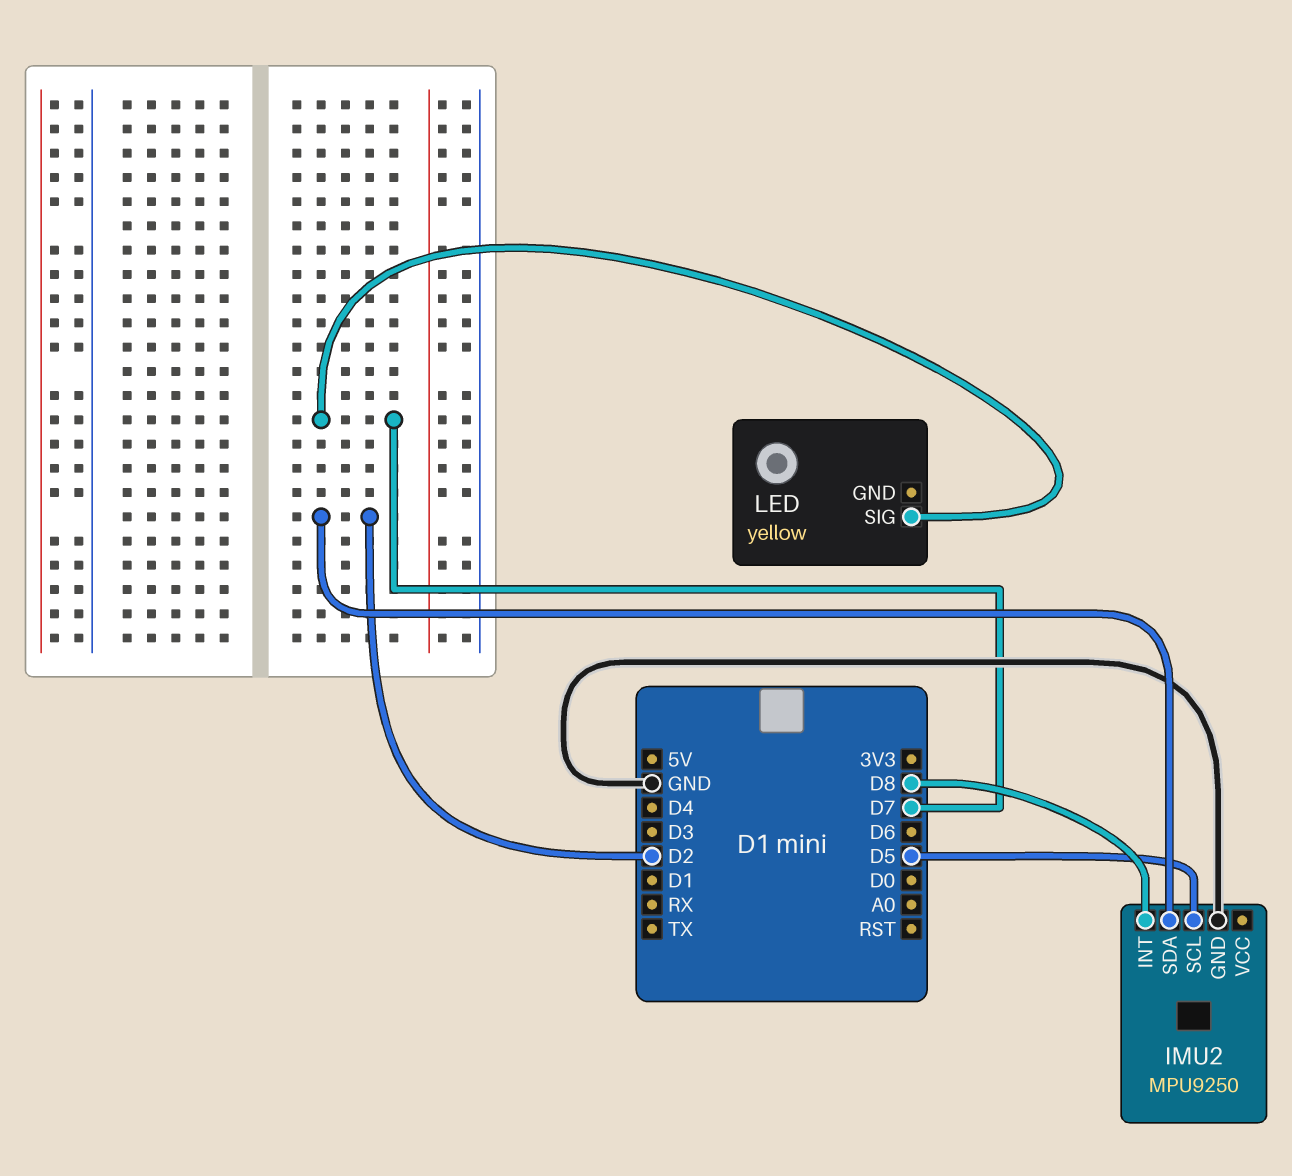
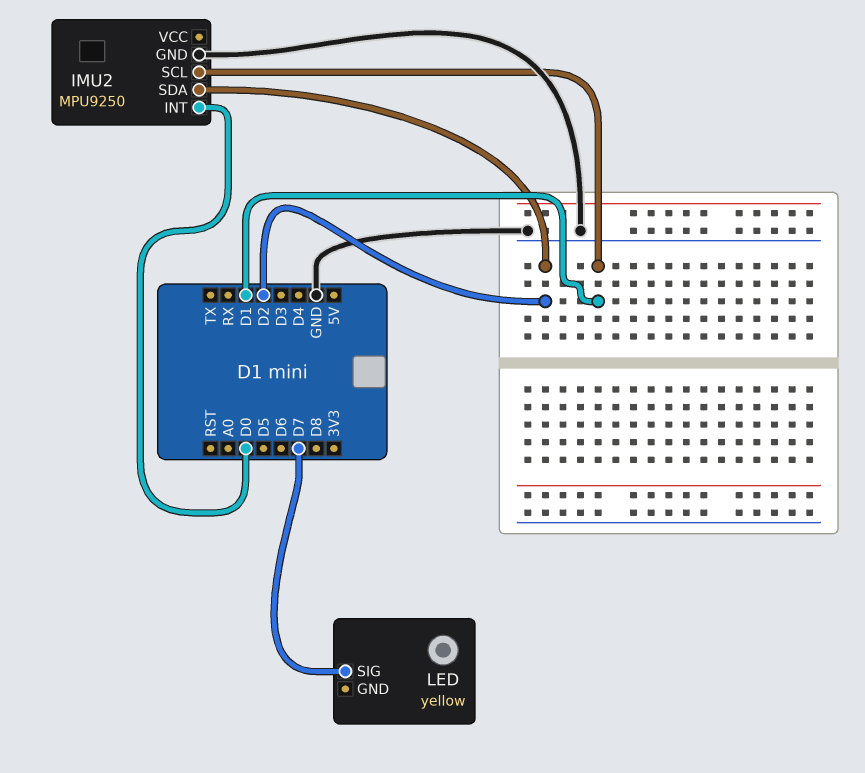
IMU2 pin INT: D8 -> D0
IMU2 pin SCL: D5 -> D1

